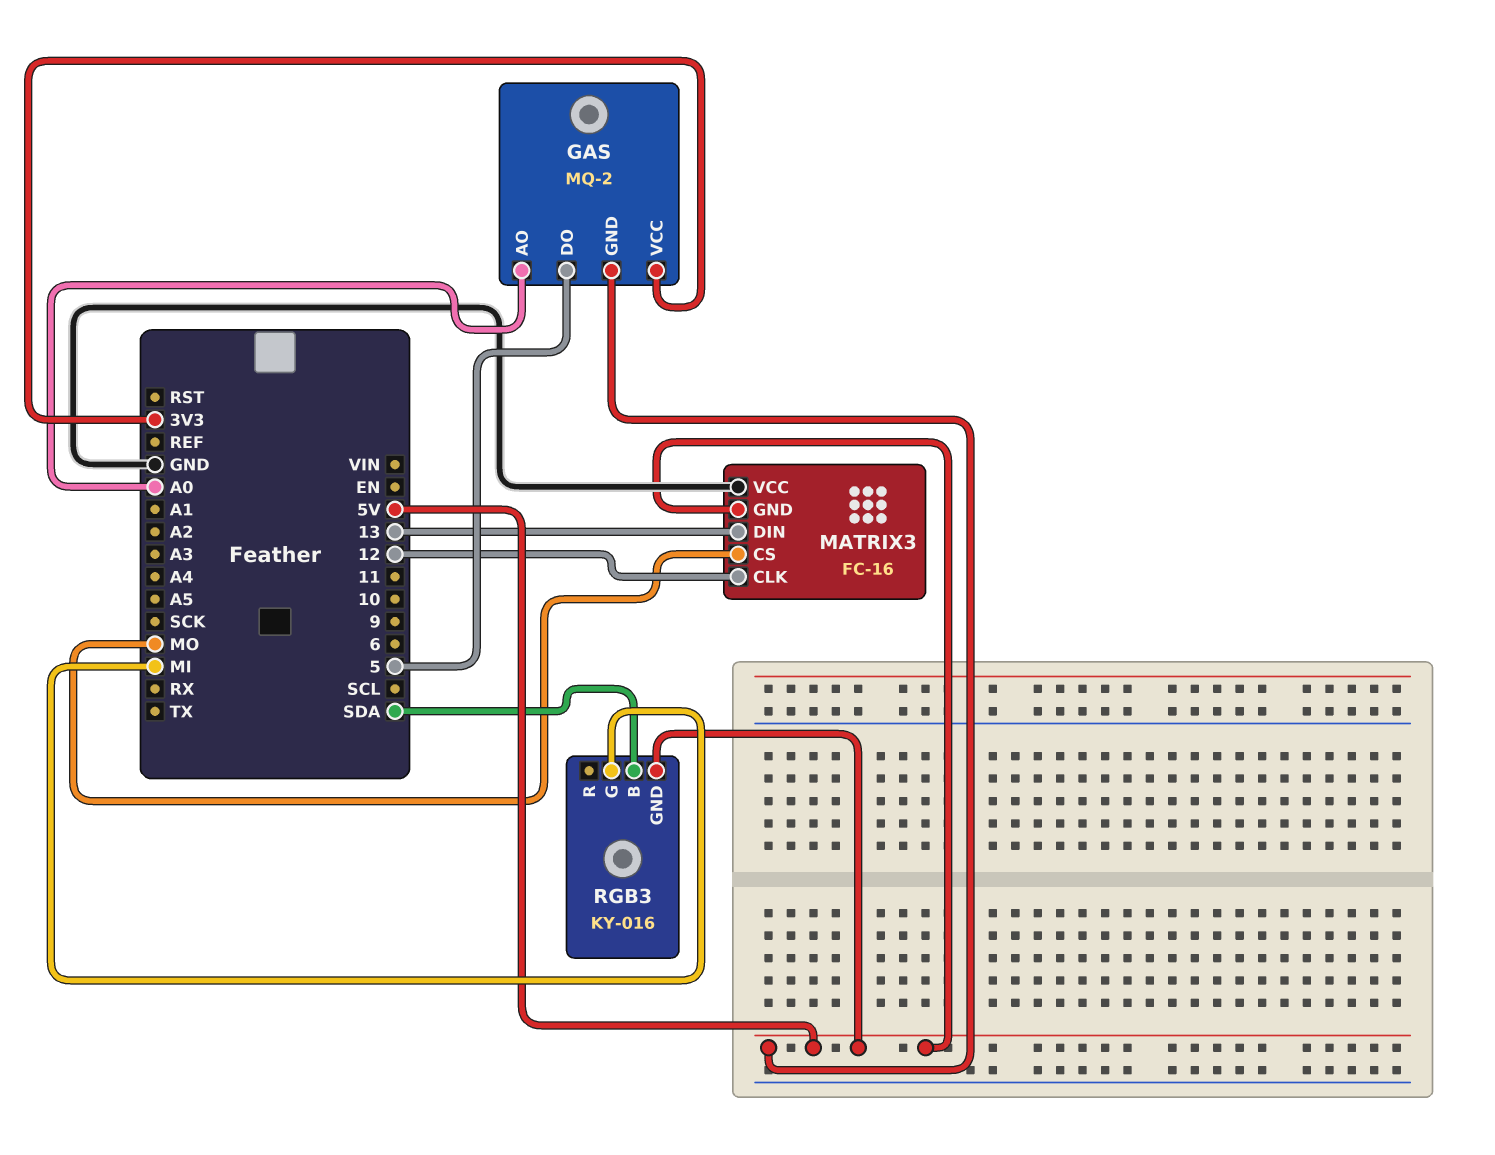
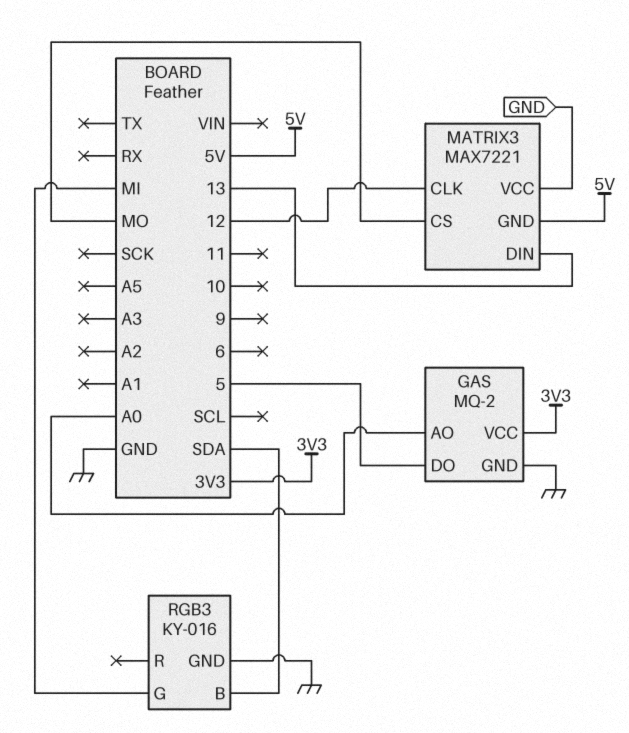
GAS pin GND: 5V -> GND
MATRIX3: FC-16 -> MAX7221
RGB3 pin GND: 5V -> GND

